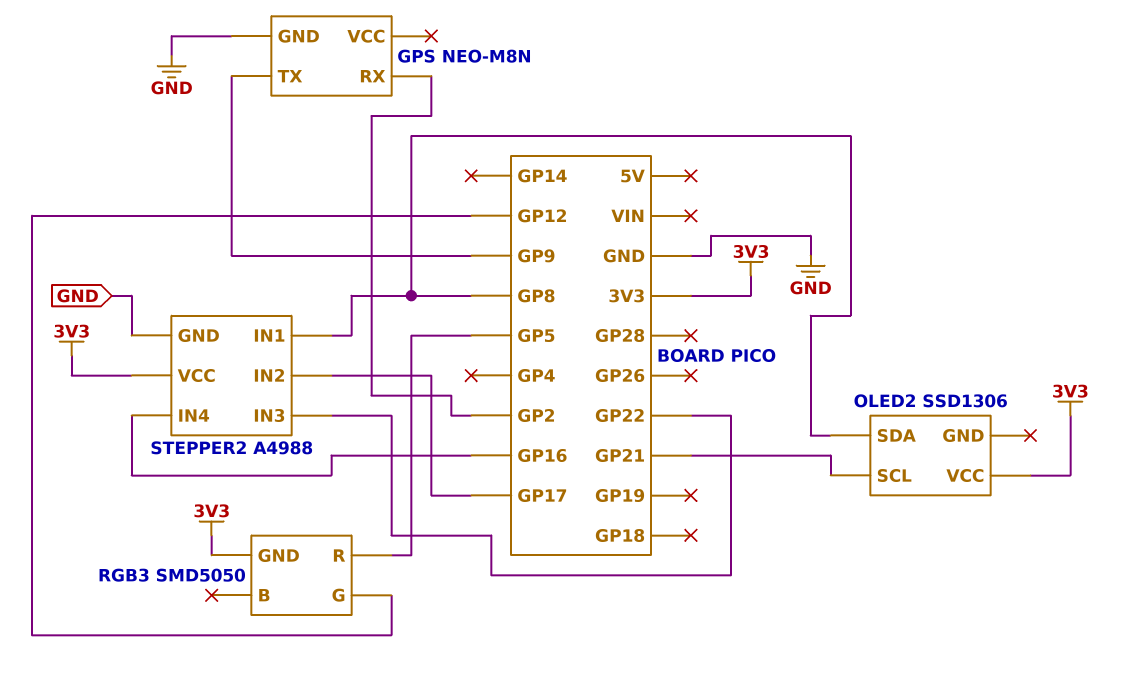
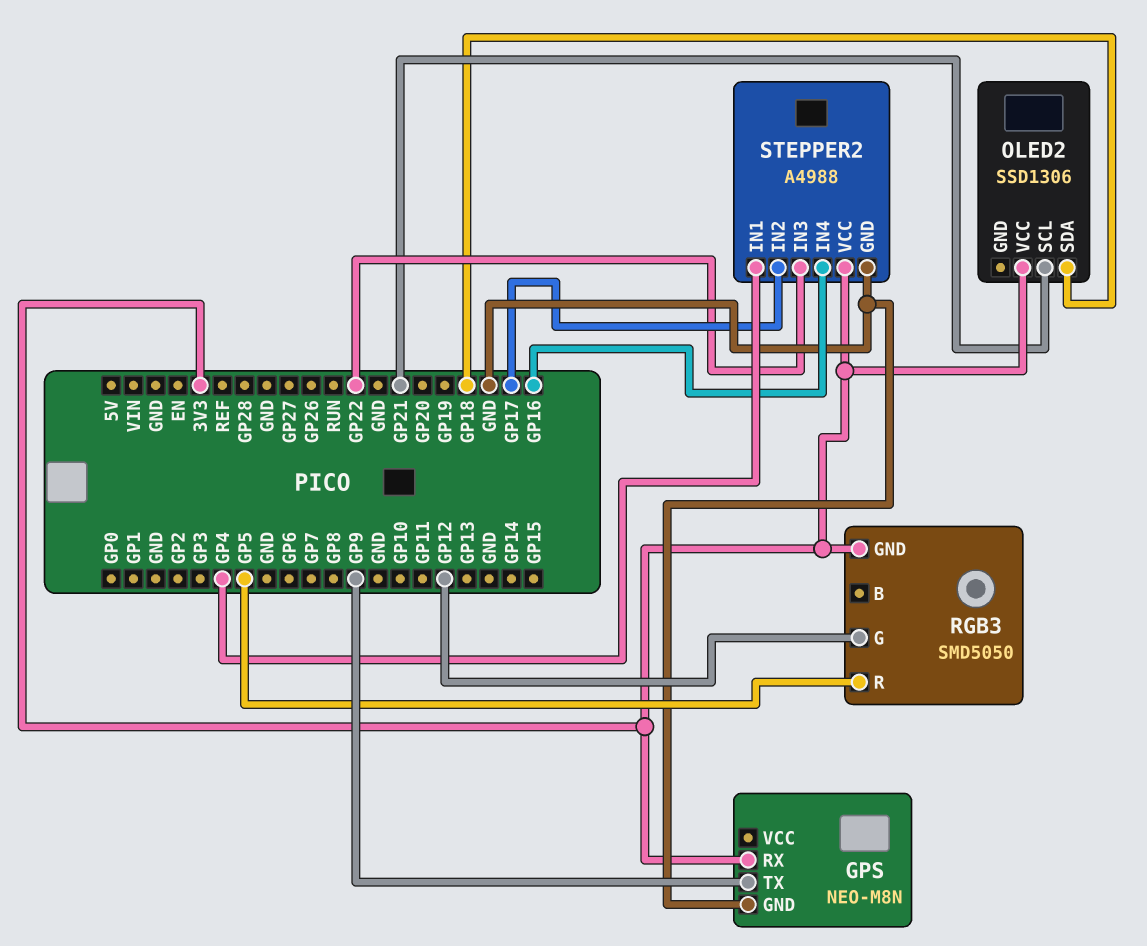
GPS pin RX: GP2 -> 3V3
OLED2 pin SDA: GP8 -> GP18
STEPPER2 pin IN1: GP8 -> GP4

